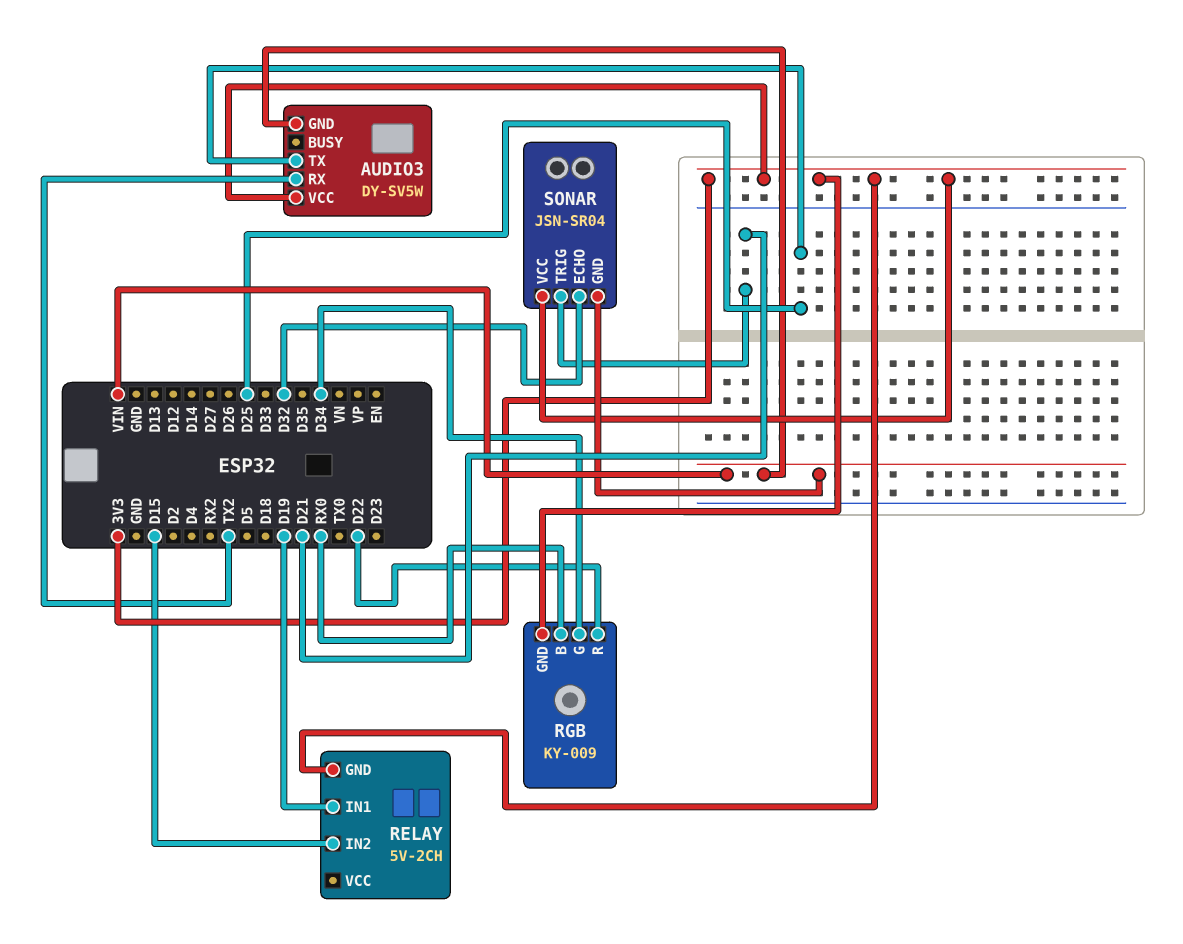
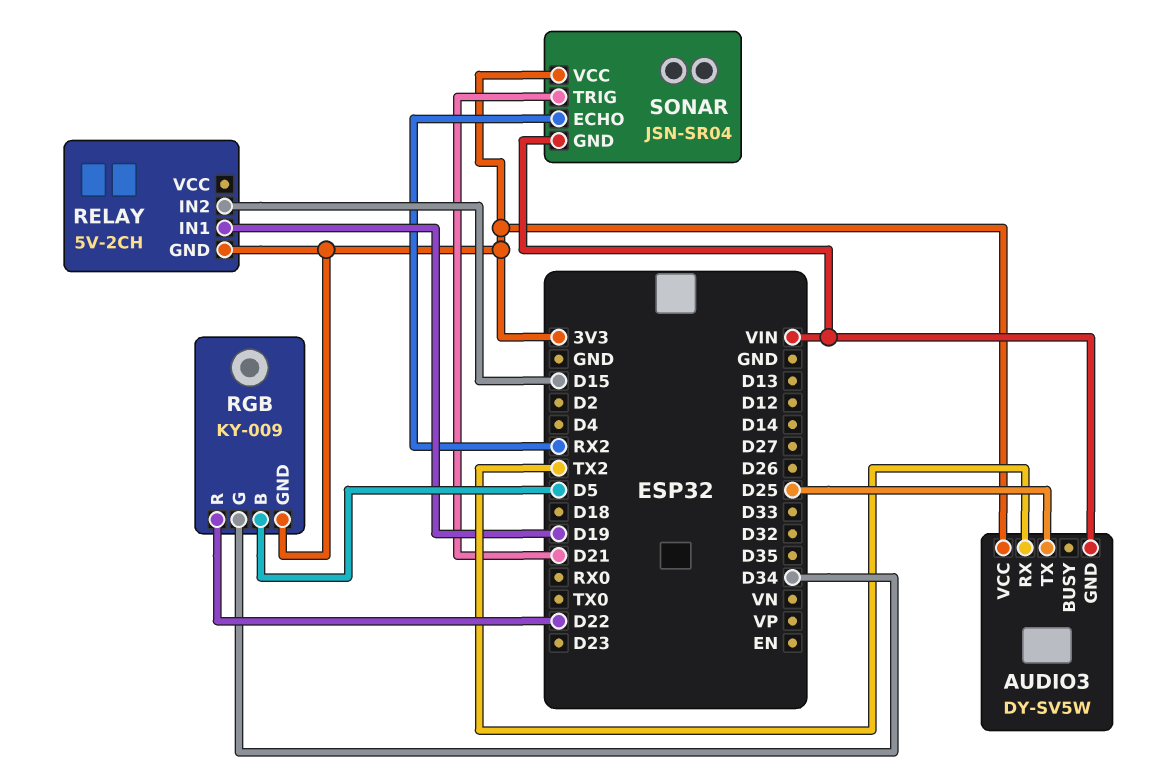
RGB pin B: RX0 -> D5
SONAR pin ECHO: D32 -> RX2

